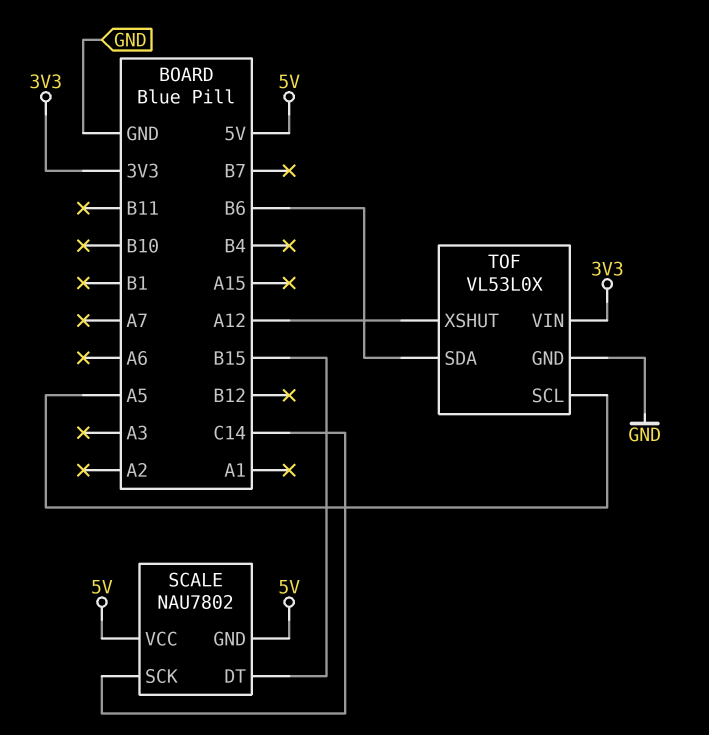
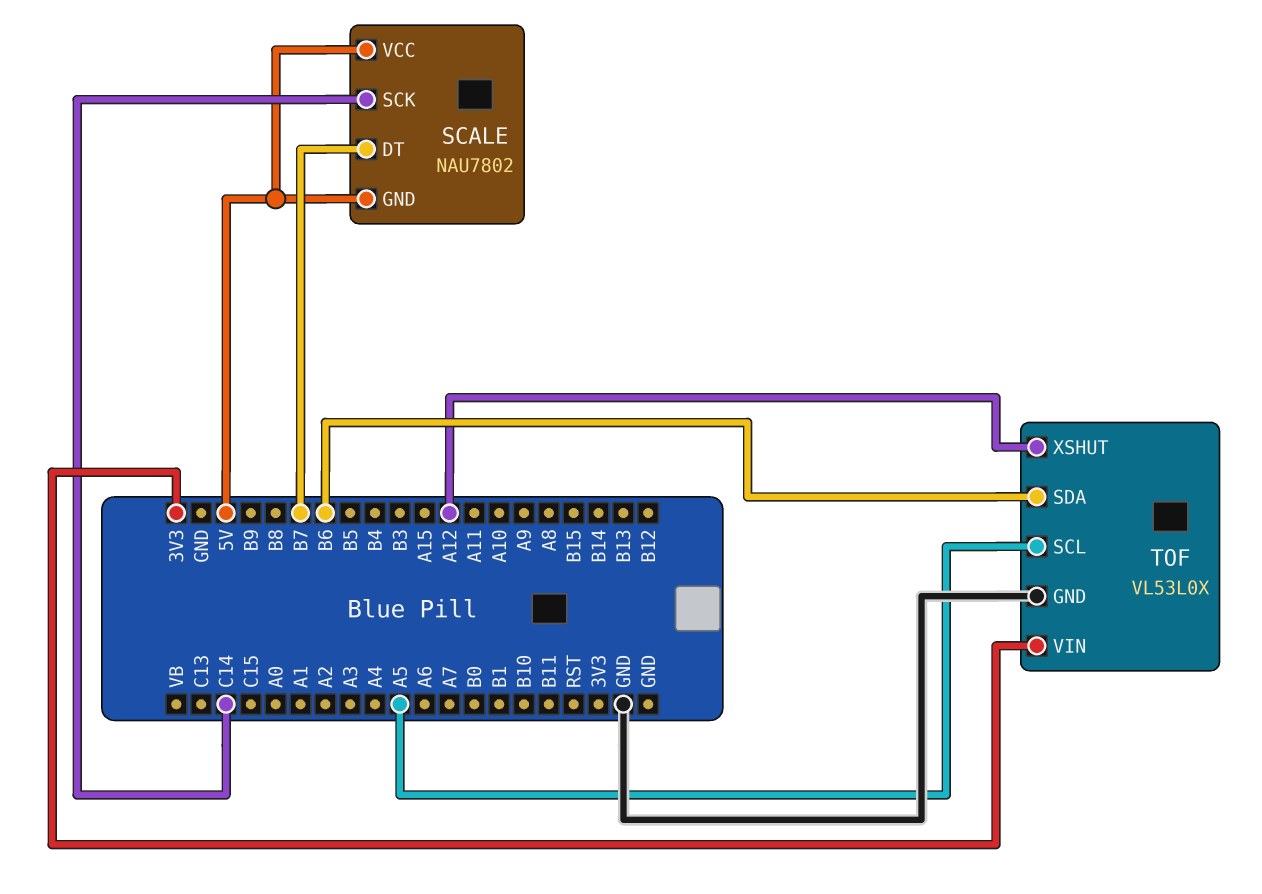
SCALE pin DT: B15 -> B7

